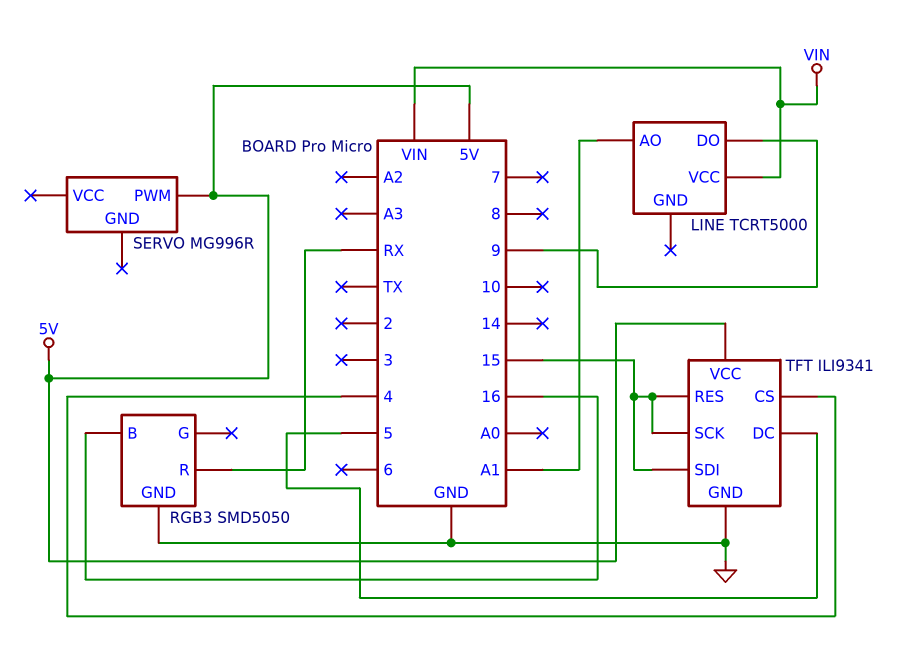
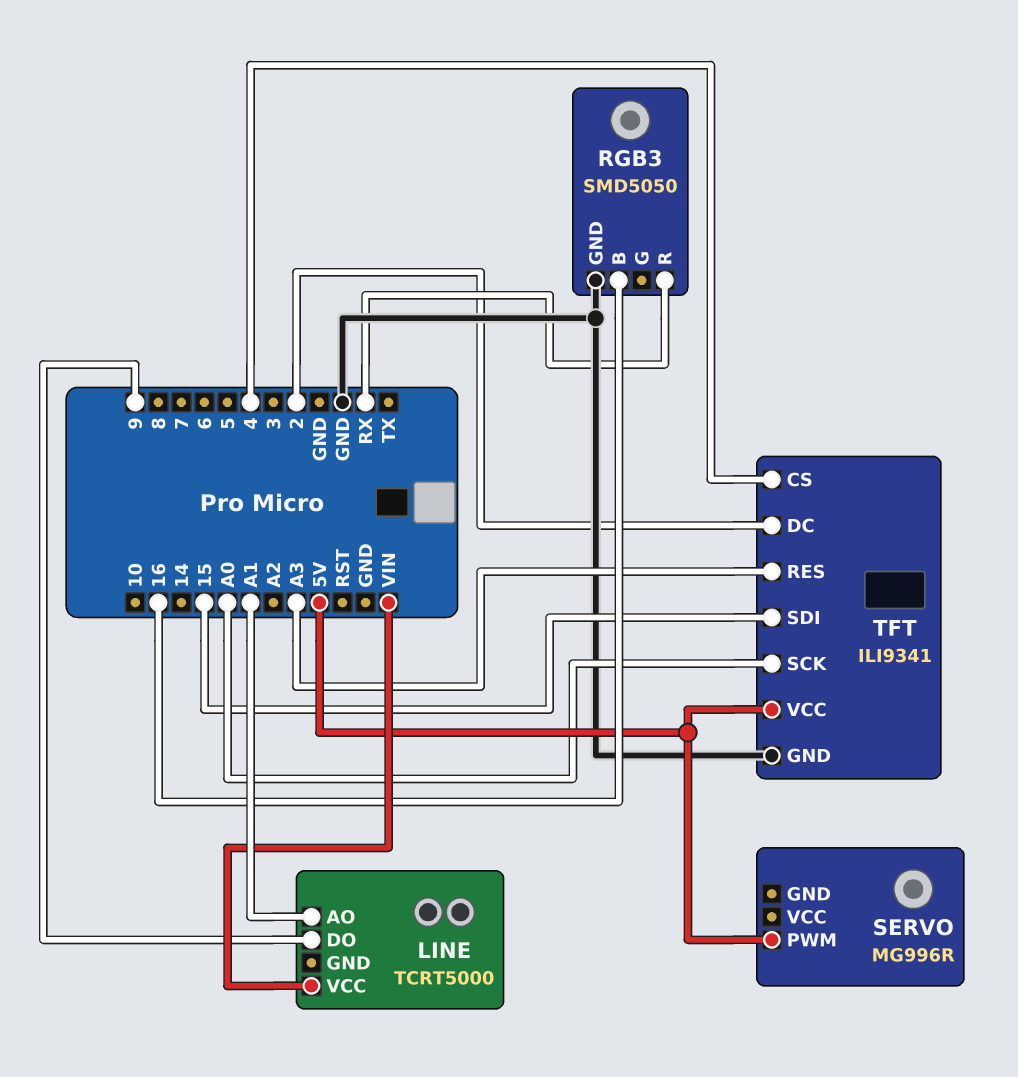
TFT pin DC: 5 -> 2
TFT pin RES: 15 -> A3
TFT pin SCK: 15 -> A0

